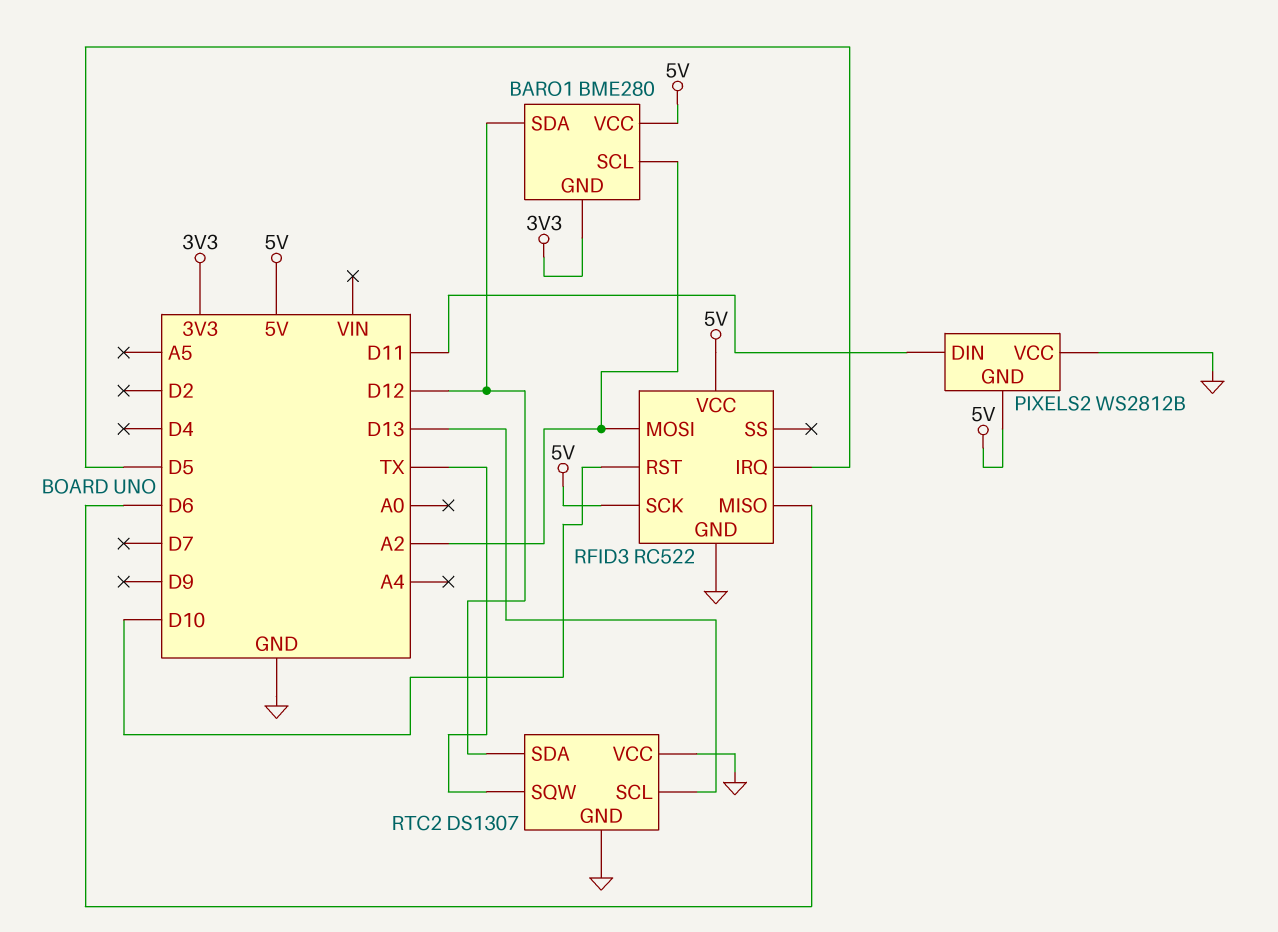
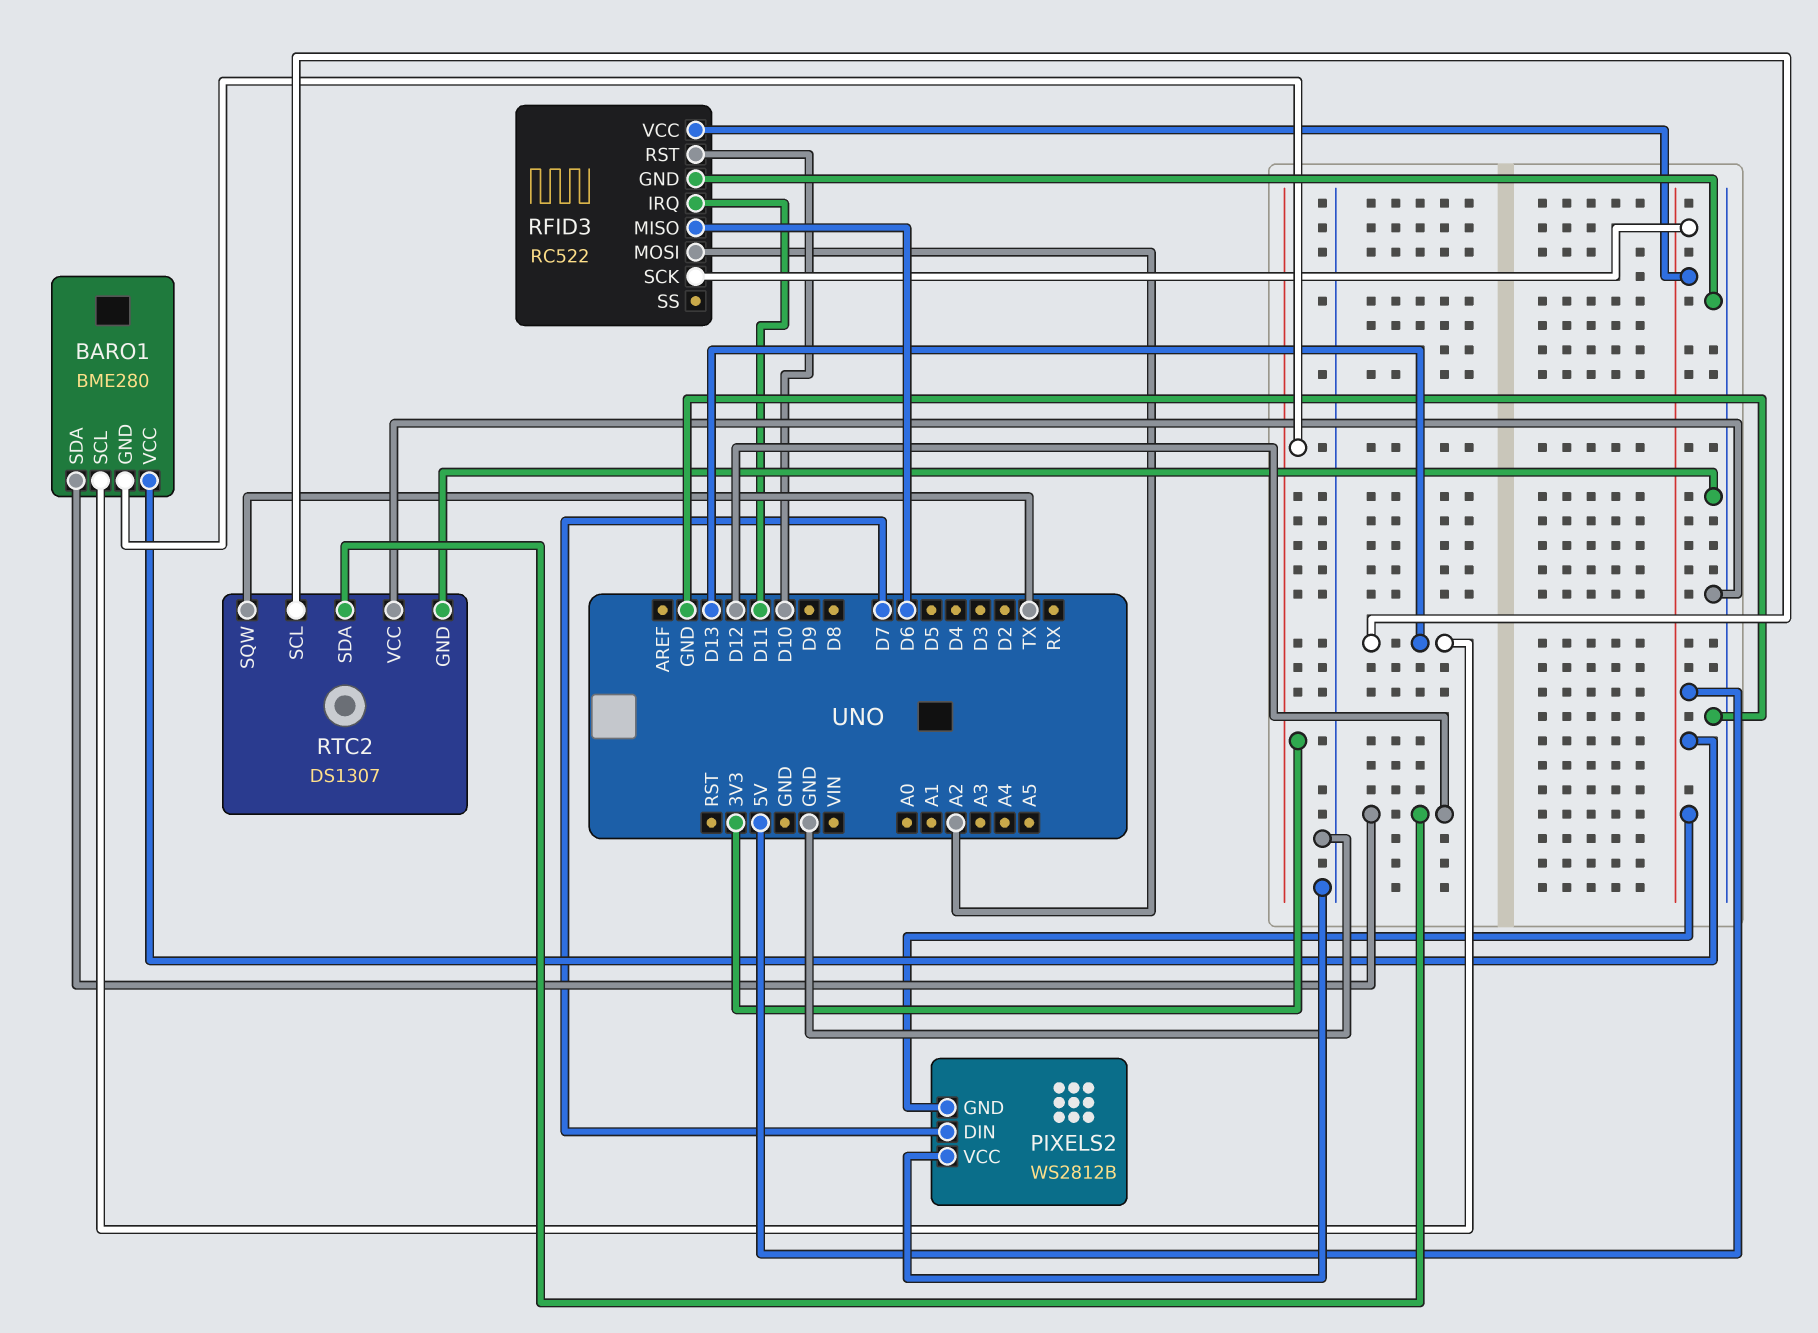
BARO1 pin SCL: A2 -> D13
PIXELS2 pin DIN: D11 -> D7
RFID3 pin IRQ: D5 -> D11

